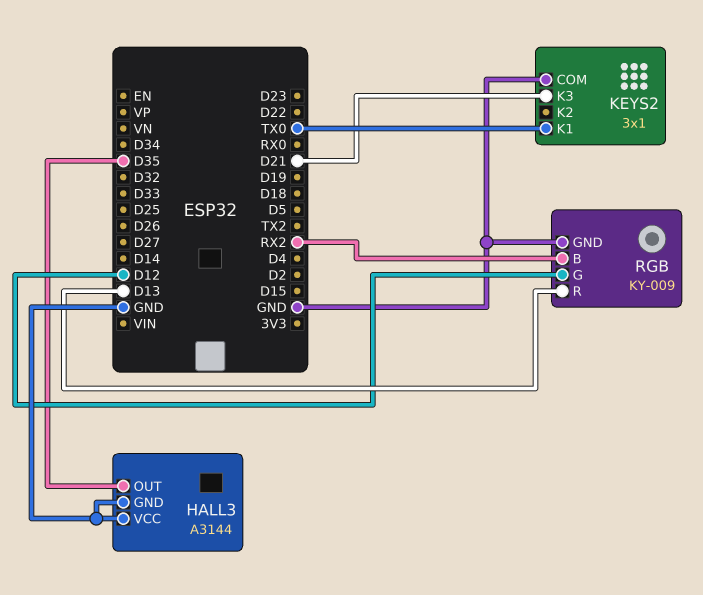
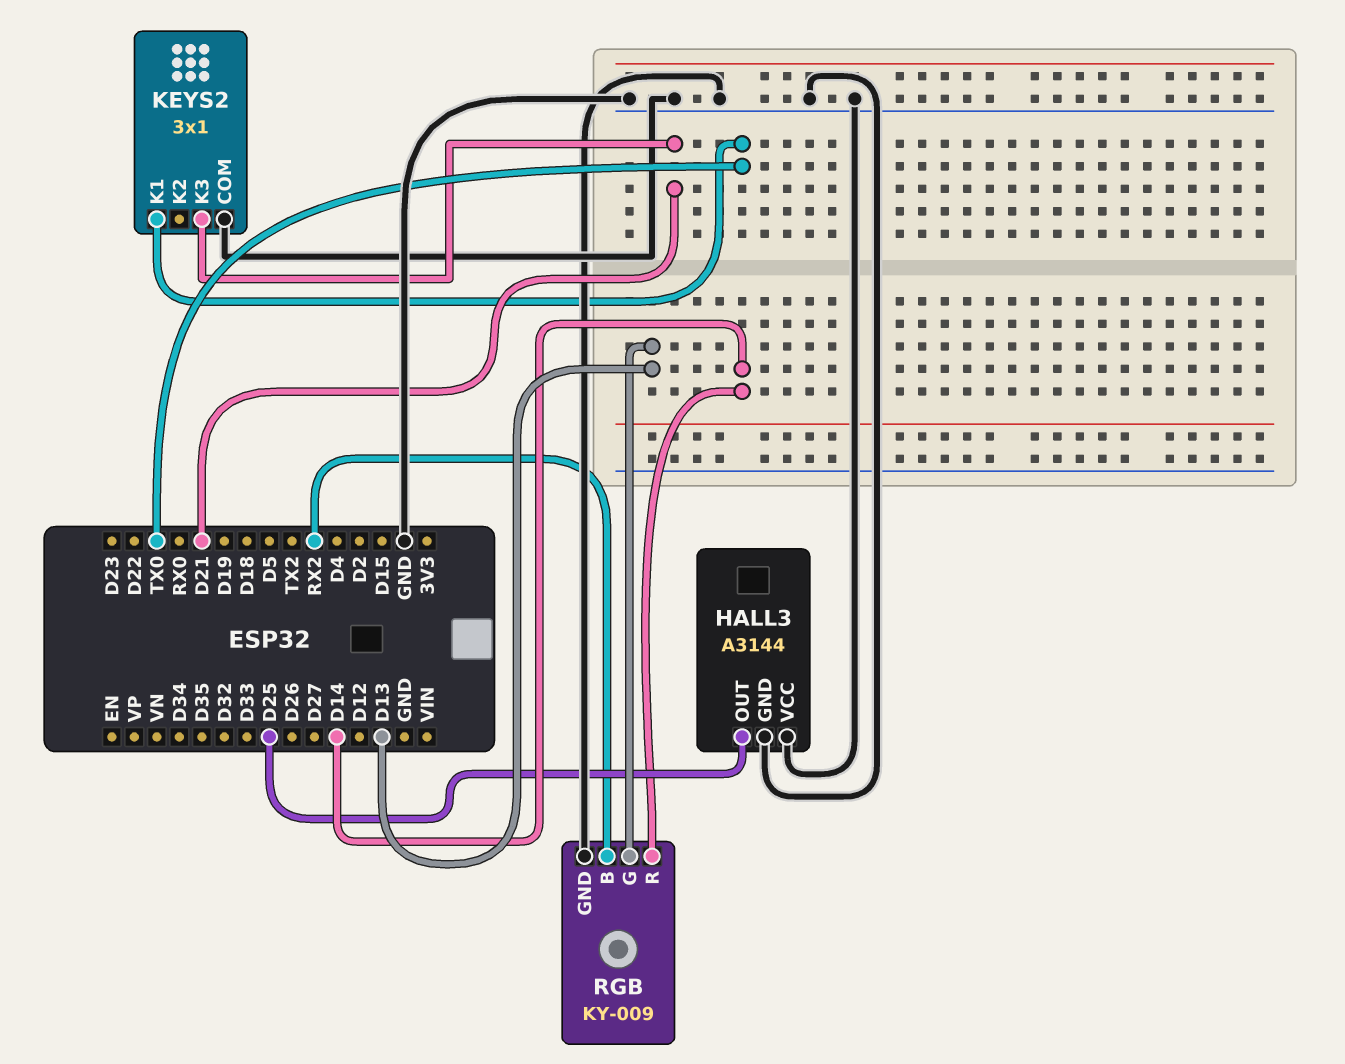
HALL3 pin OUT: D35 -> D25
RGB pin G: D12 -> D13
RGB pin R: D13 -> D14

